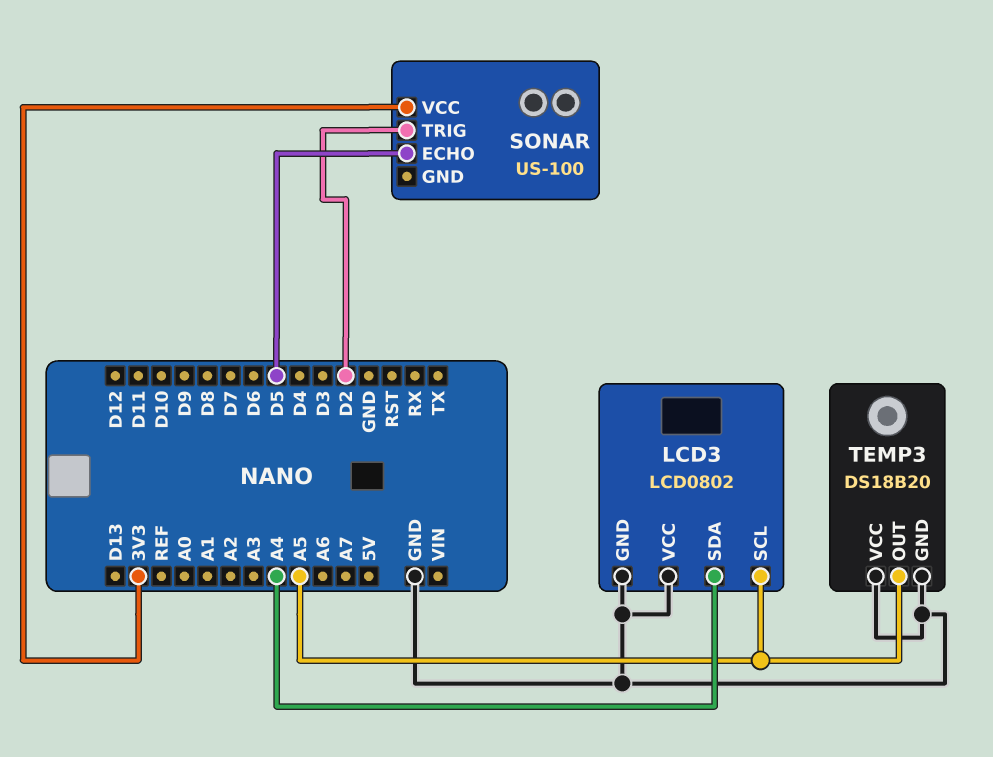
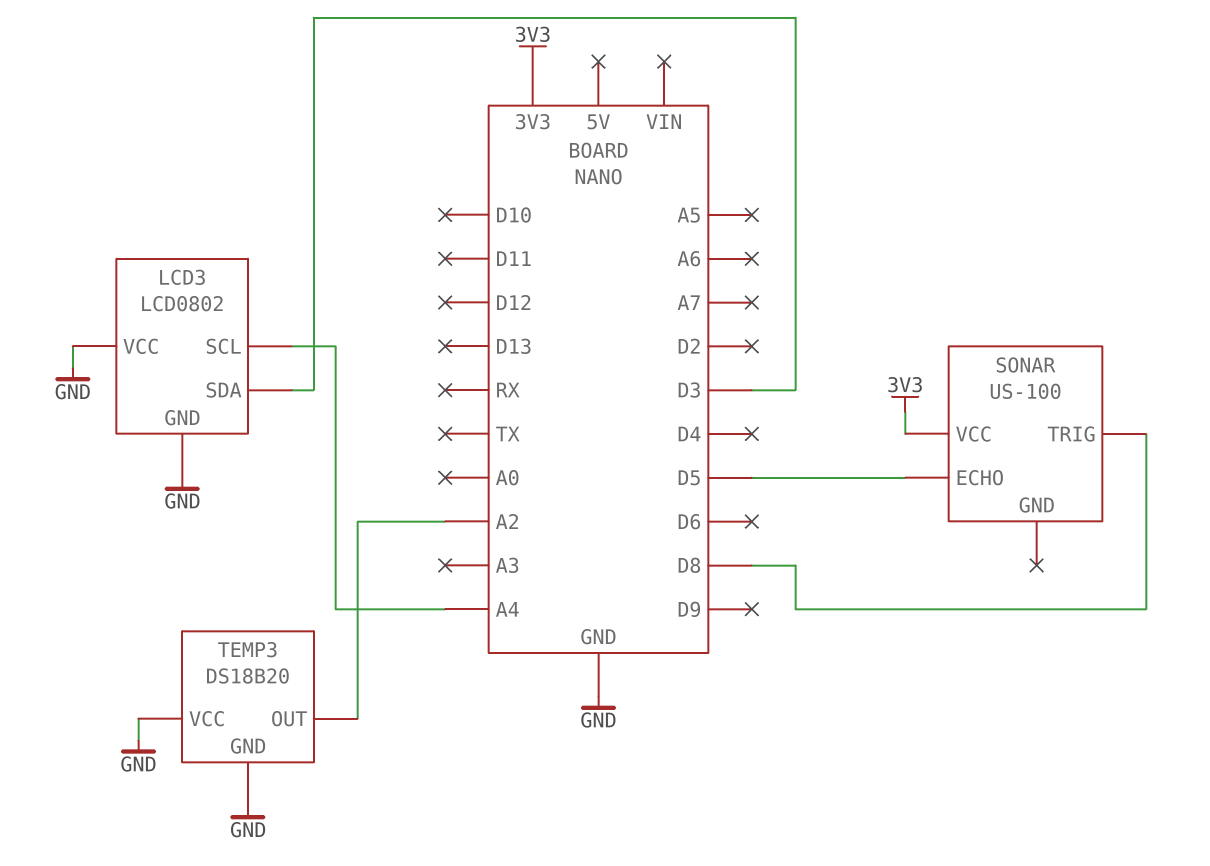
LCD3 pin SCL: A5 -> A4
LCD3 pin SDA: A4 -> D3
SONAR pin TRIG: D2 -> D8
TEMP3 pin OUT: A5 -> A2

